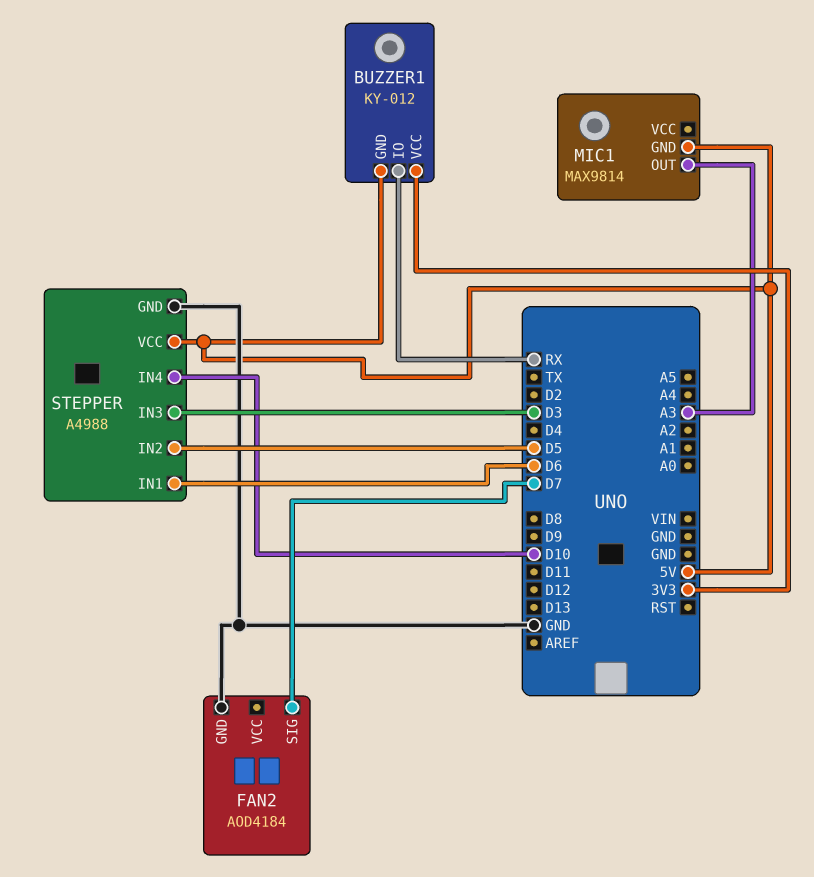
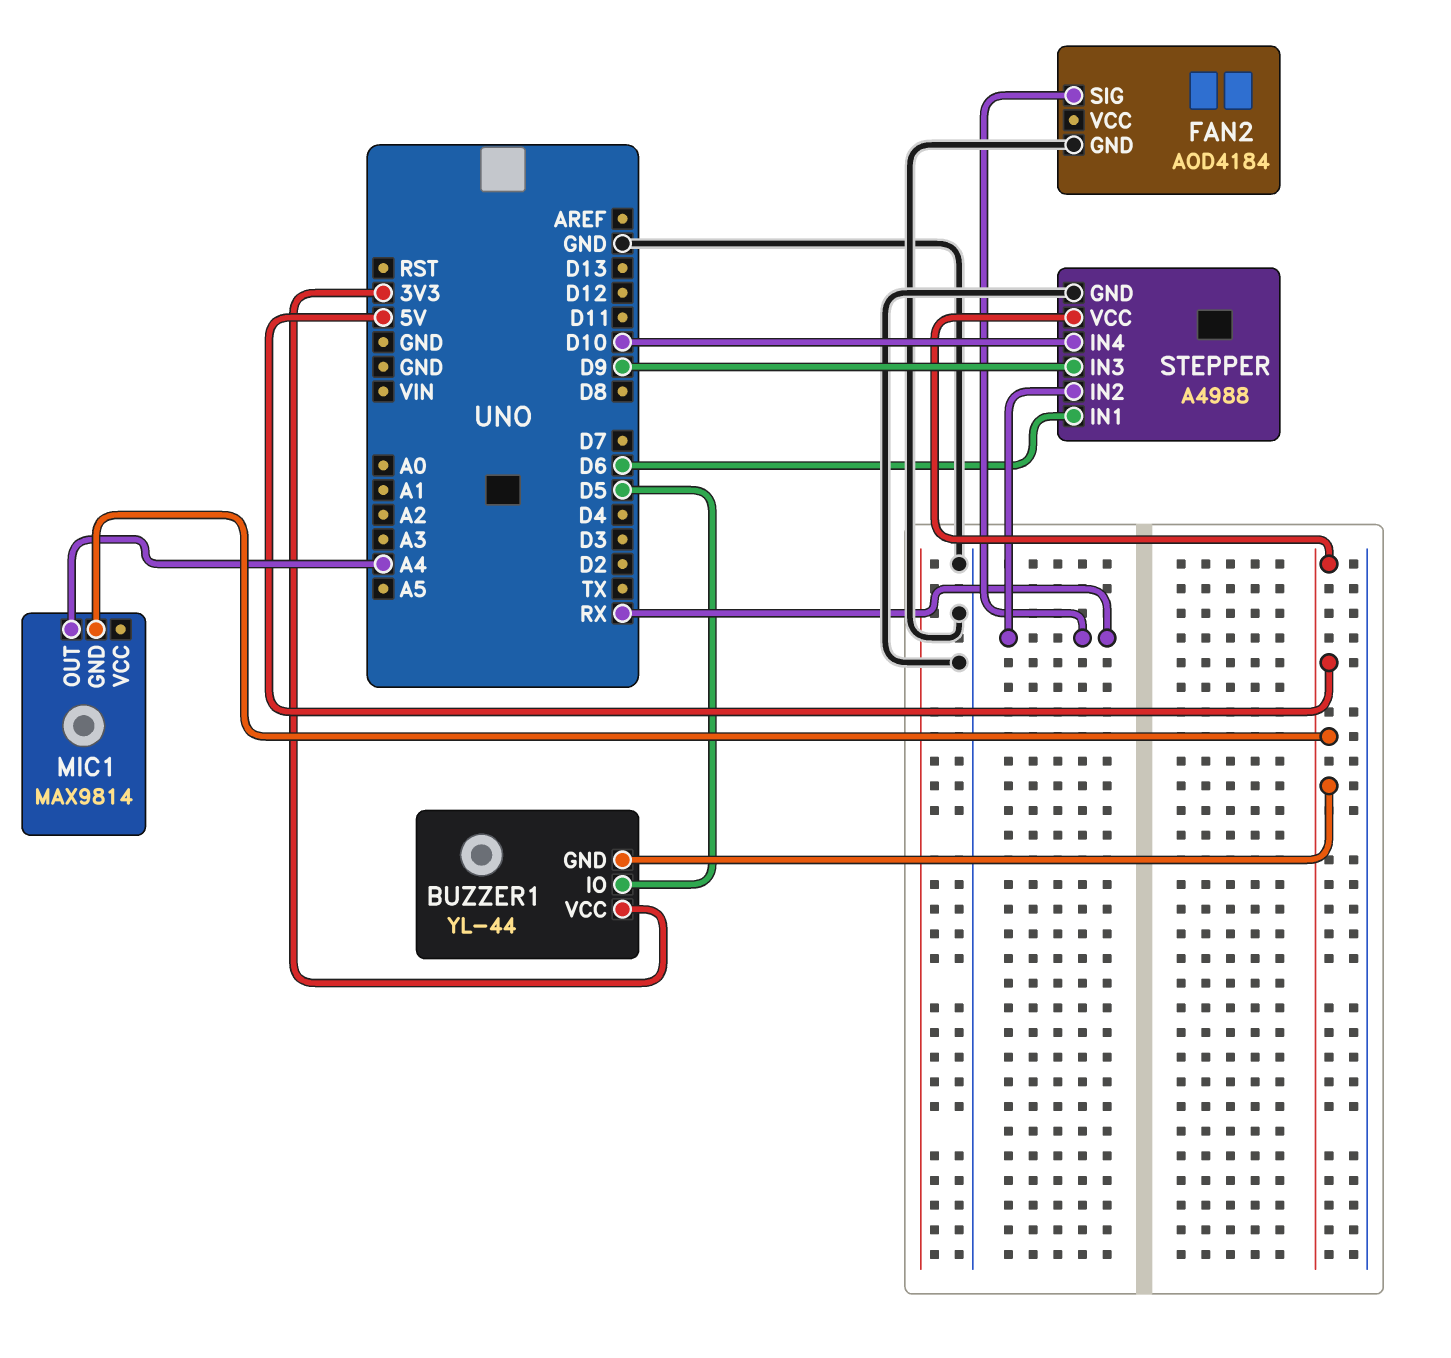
BUZZER1: KY-012 -> YL-44
BUZZER1 pin IO: RX -> D5
FAN2 pin SIG: D7 -> RX
MIC1 pin OUT: A3 -> A4
STEPPER pin IN2: D5 -> RX
STEPPER pin IN3: D3 -> D9

